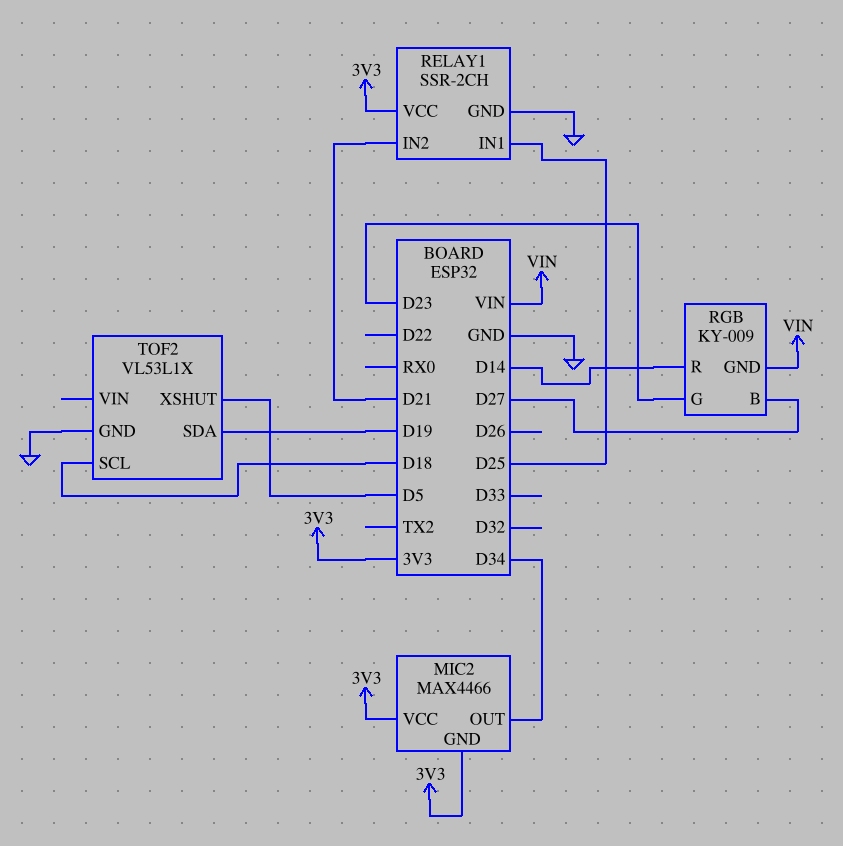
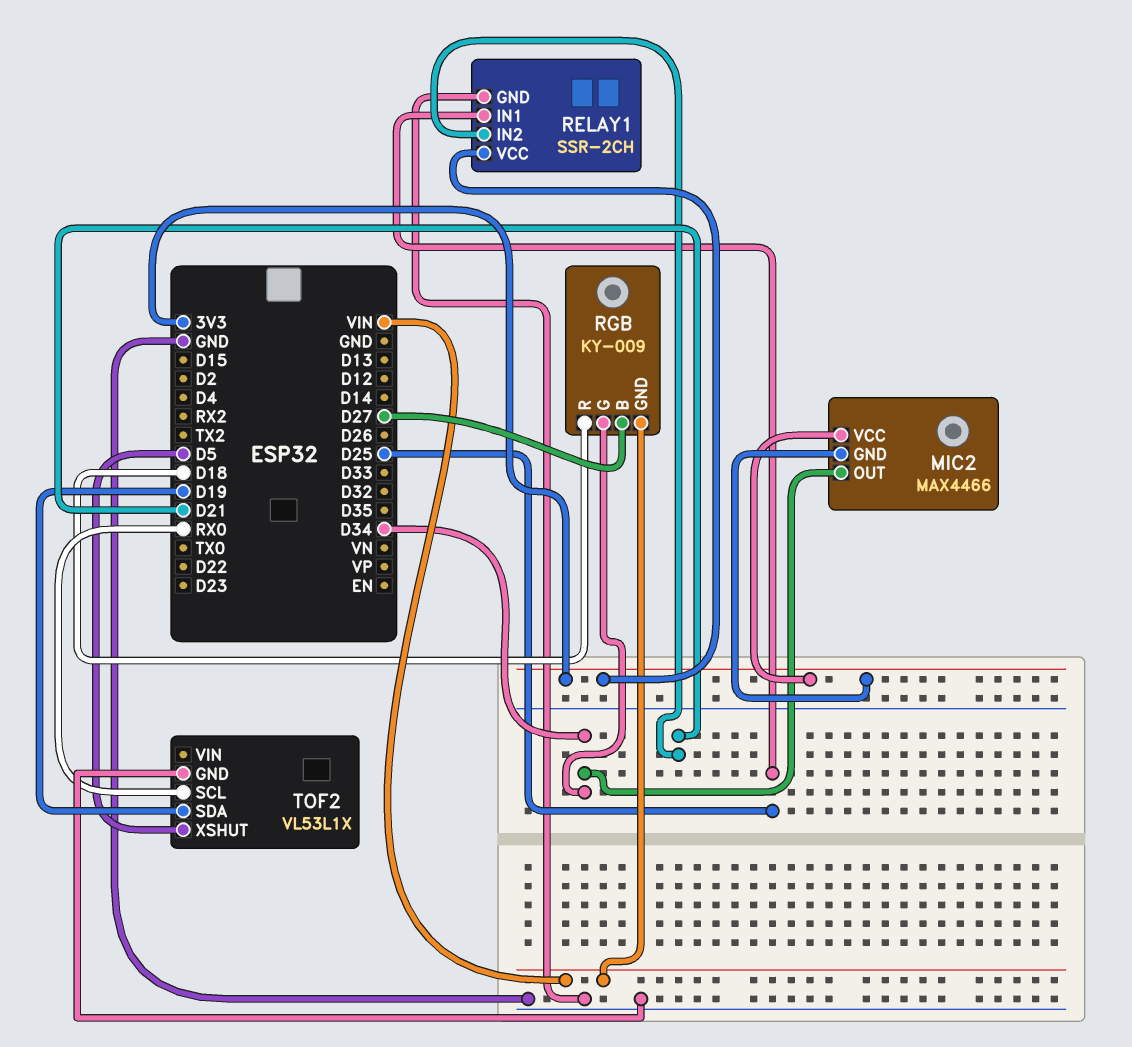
RGB pin G: D23 -> D34
RGB pin R: D14 -> D18
TOF2 pin SCL: D18 -> RX0

